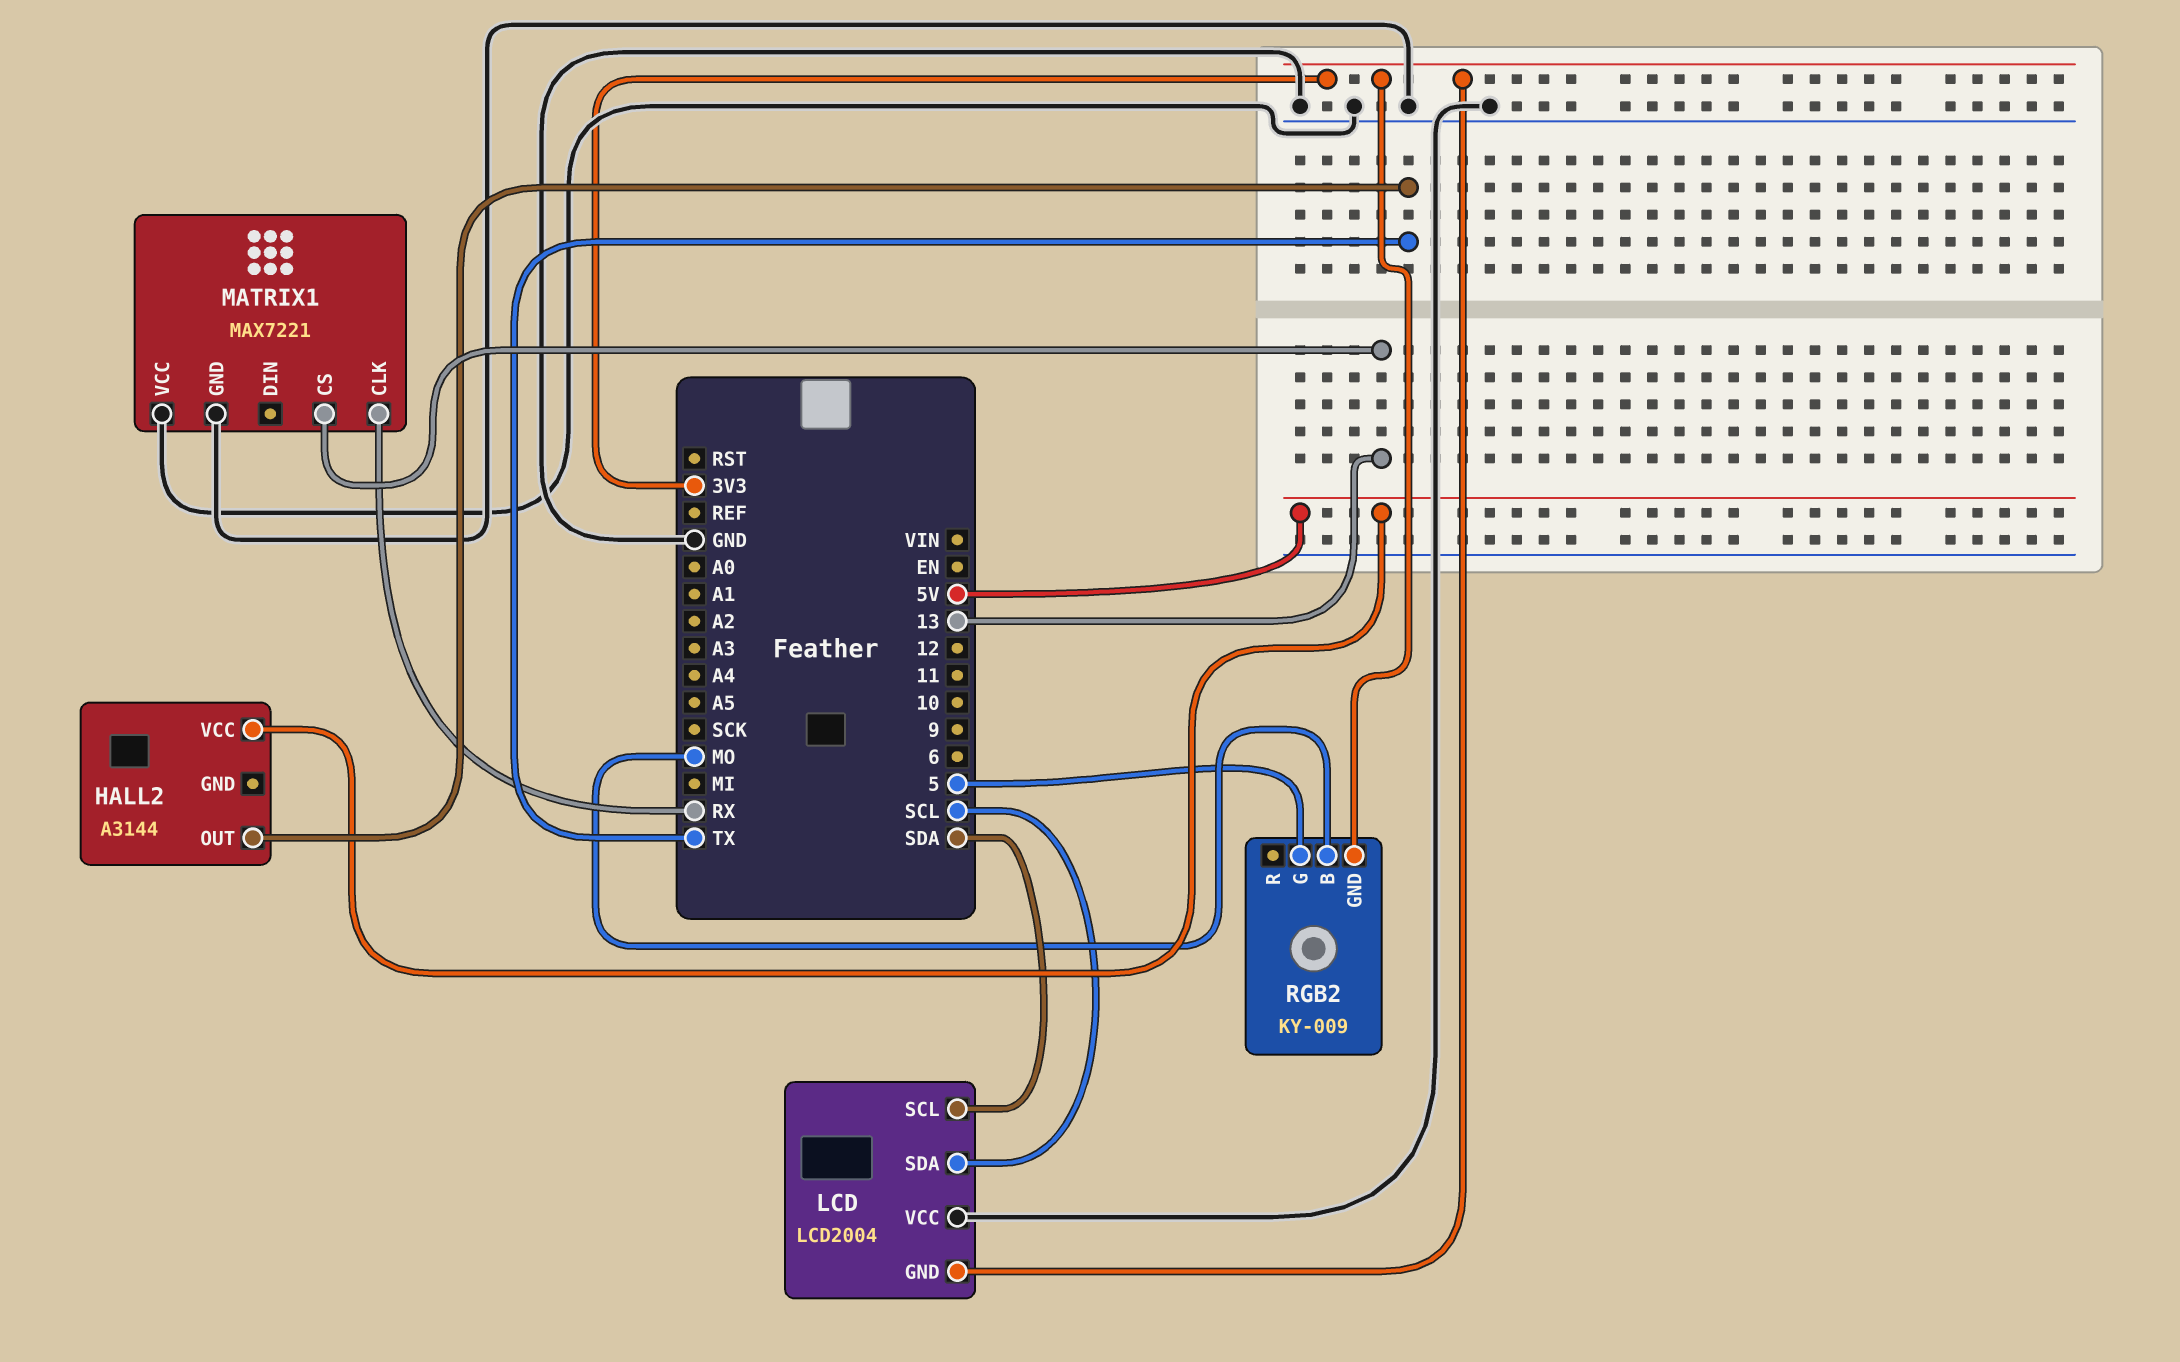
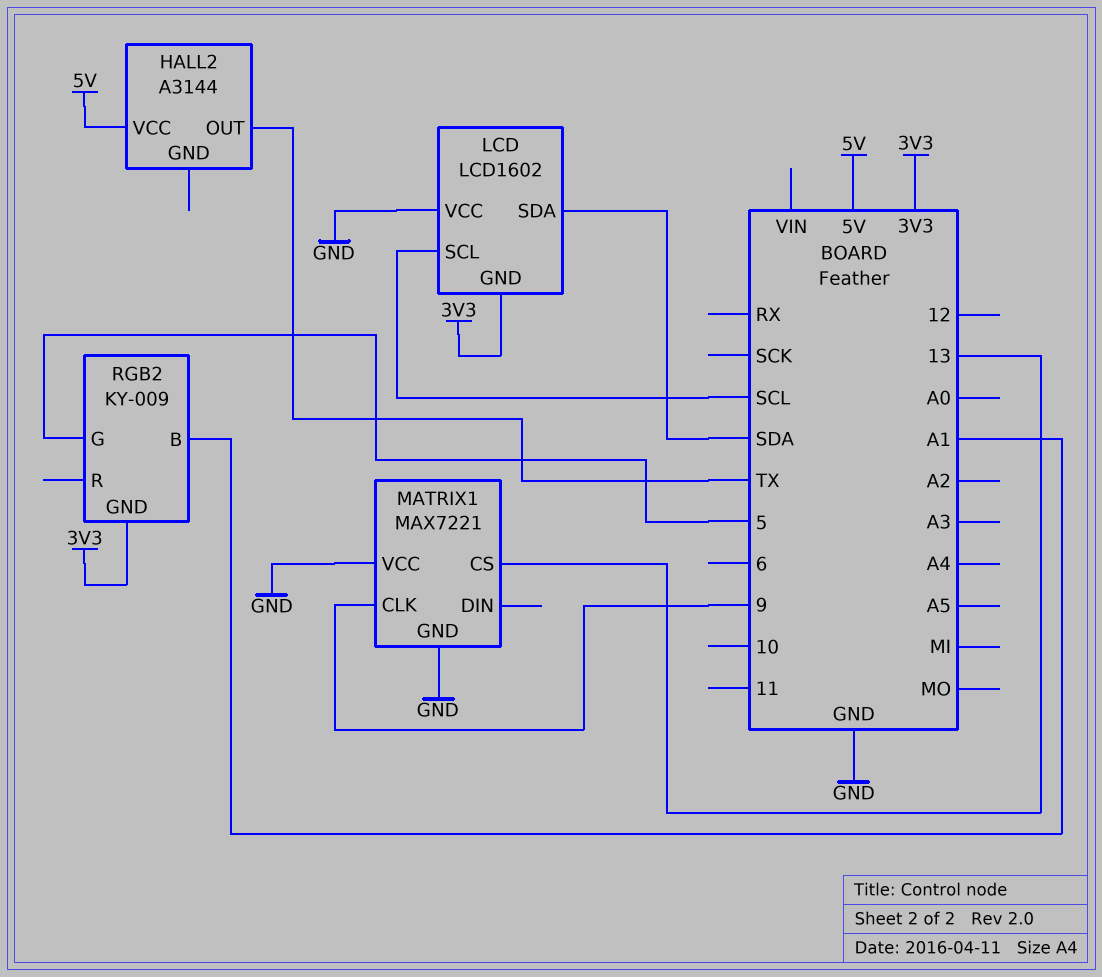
LCD: LCD2004 -> LCD1602
LCD pin SCL: SDA -> SCL
LCD pin SDA: SCL -> SDA
MATRIX1 pin CLK: RX -> 9
RGB2 pin B: MO -> A1

